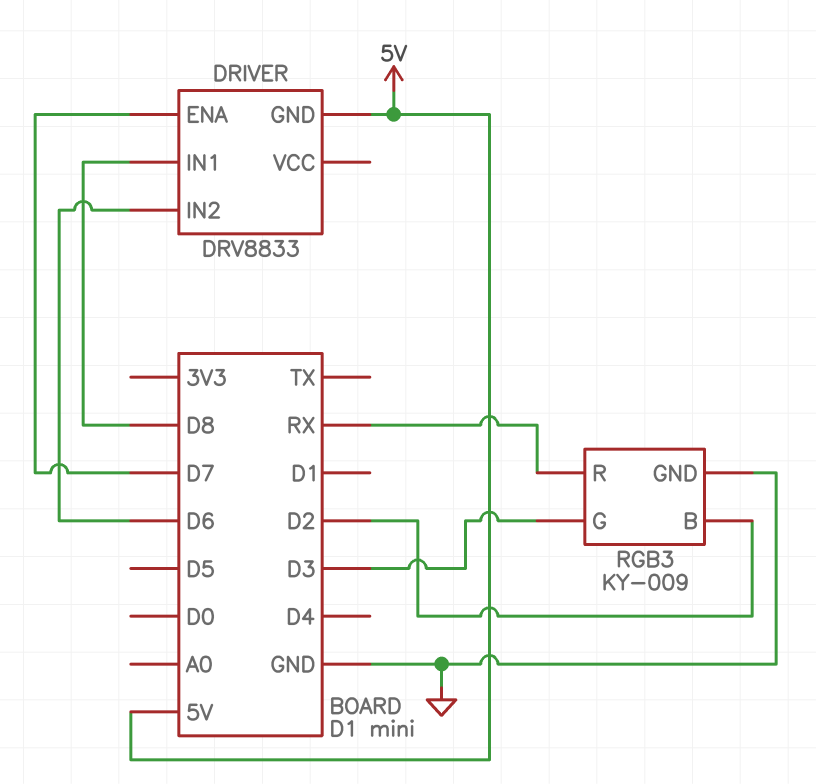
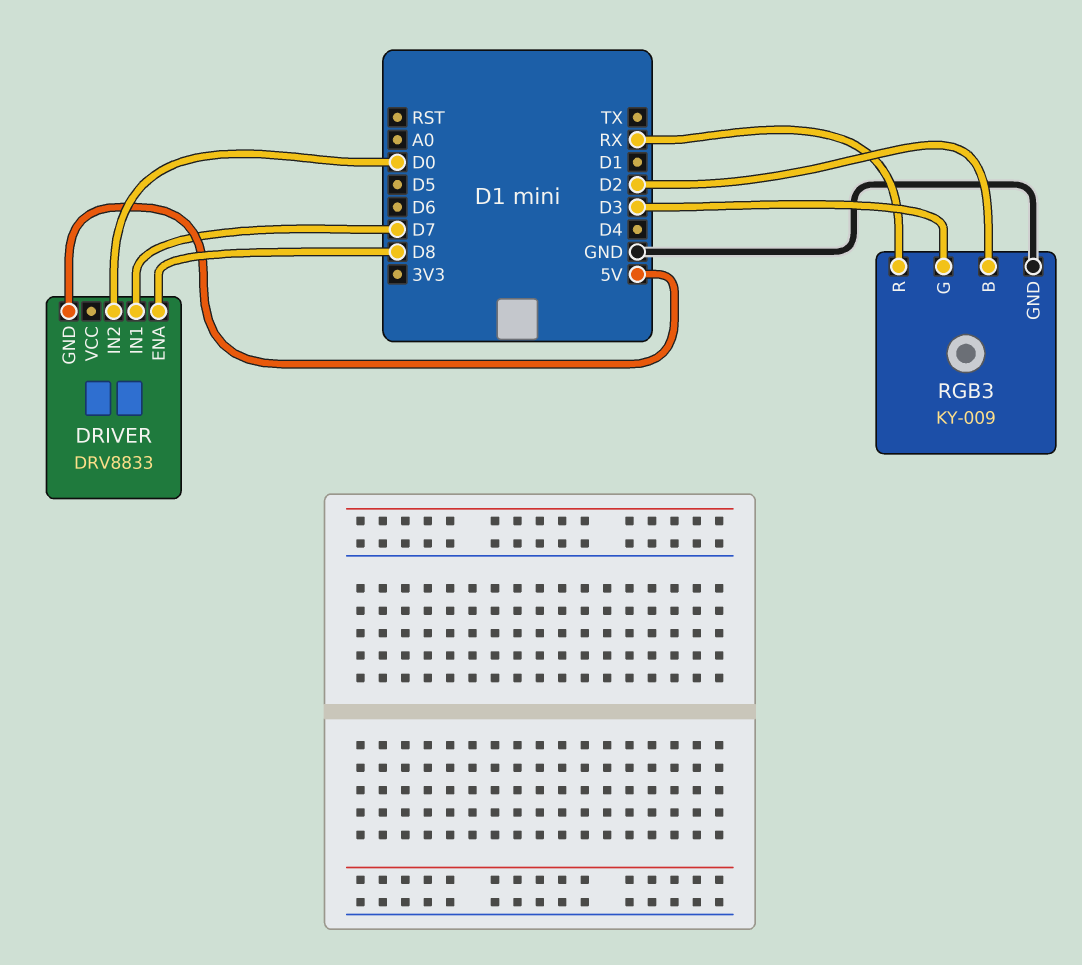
DRIVER pin ENA: D7 -> D8
DRIVER pin IN1: D8 -> D7
DRIVER pin IN2: D6 -> D0

